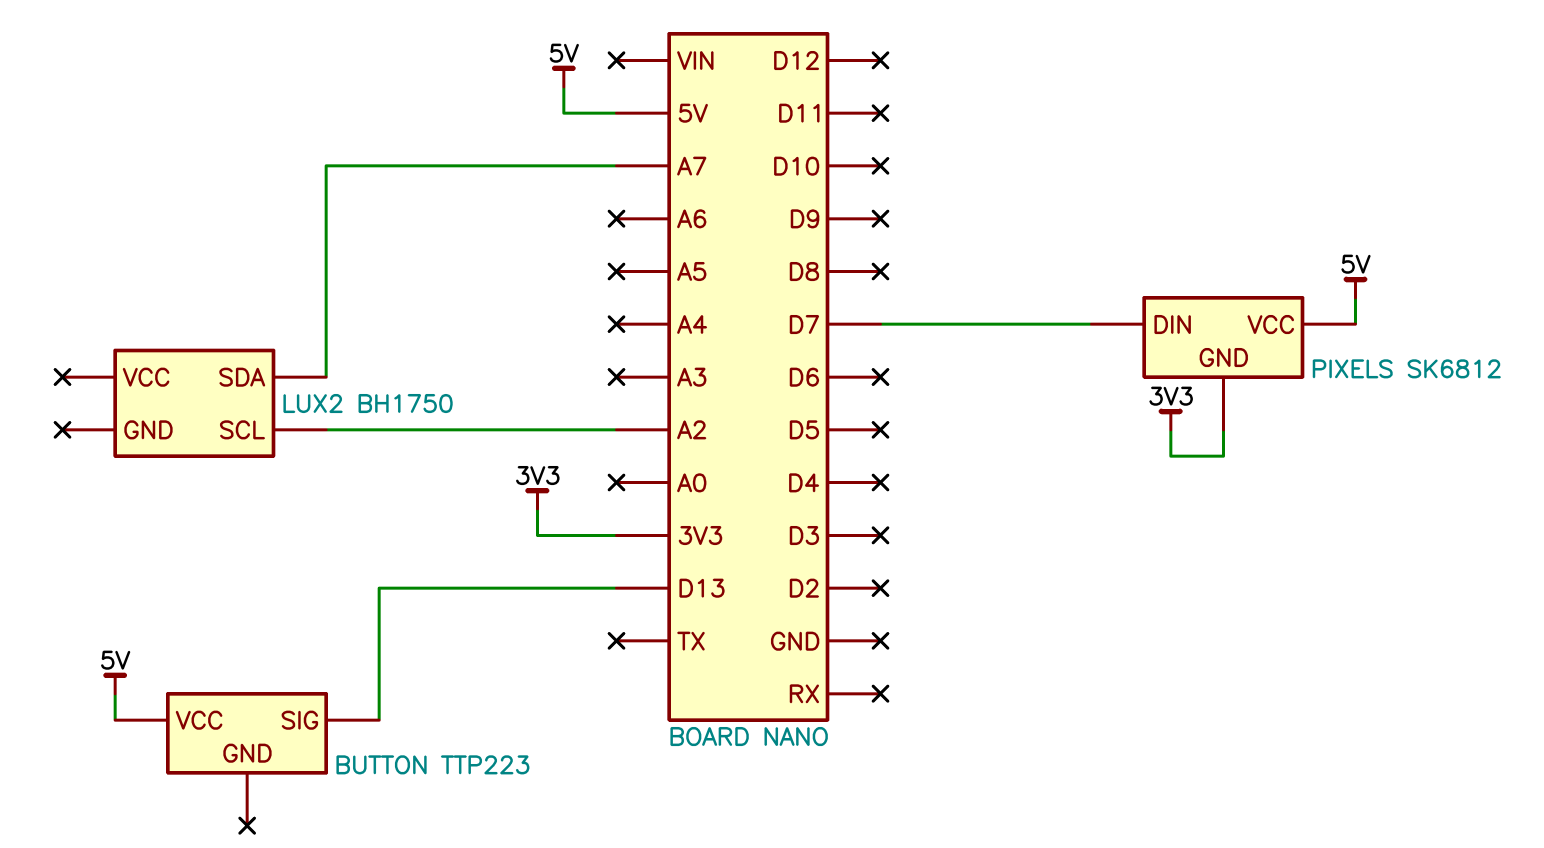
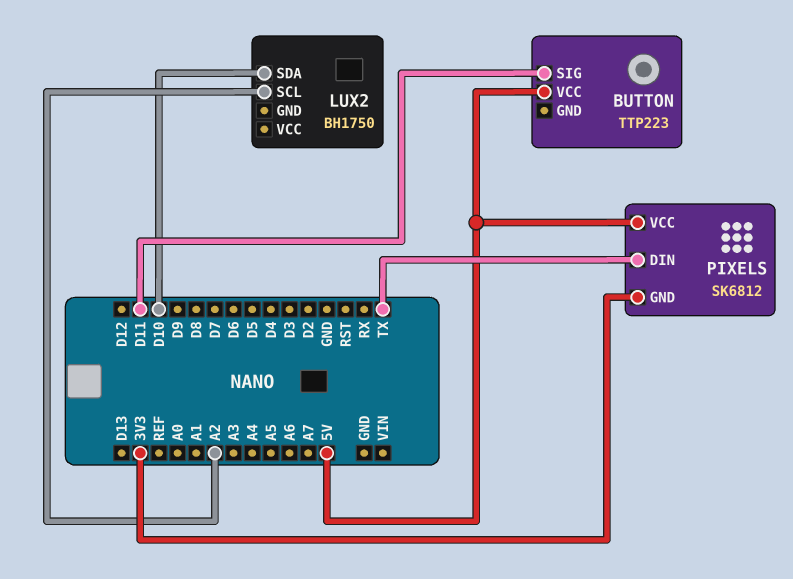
BUTTON pin SIG: D13 -> D11
LUX2 pin SDA: A7 -> D10
PIXELS pin DIN: D7 -> TX

